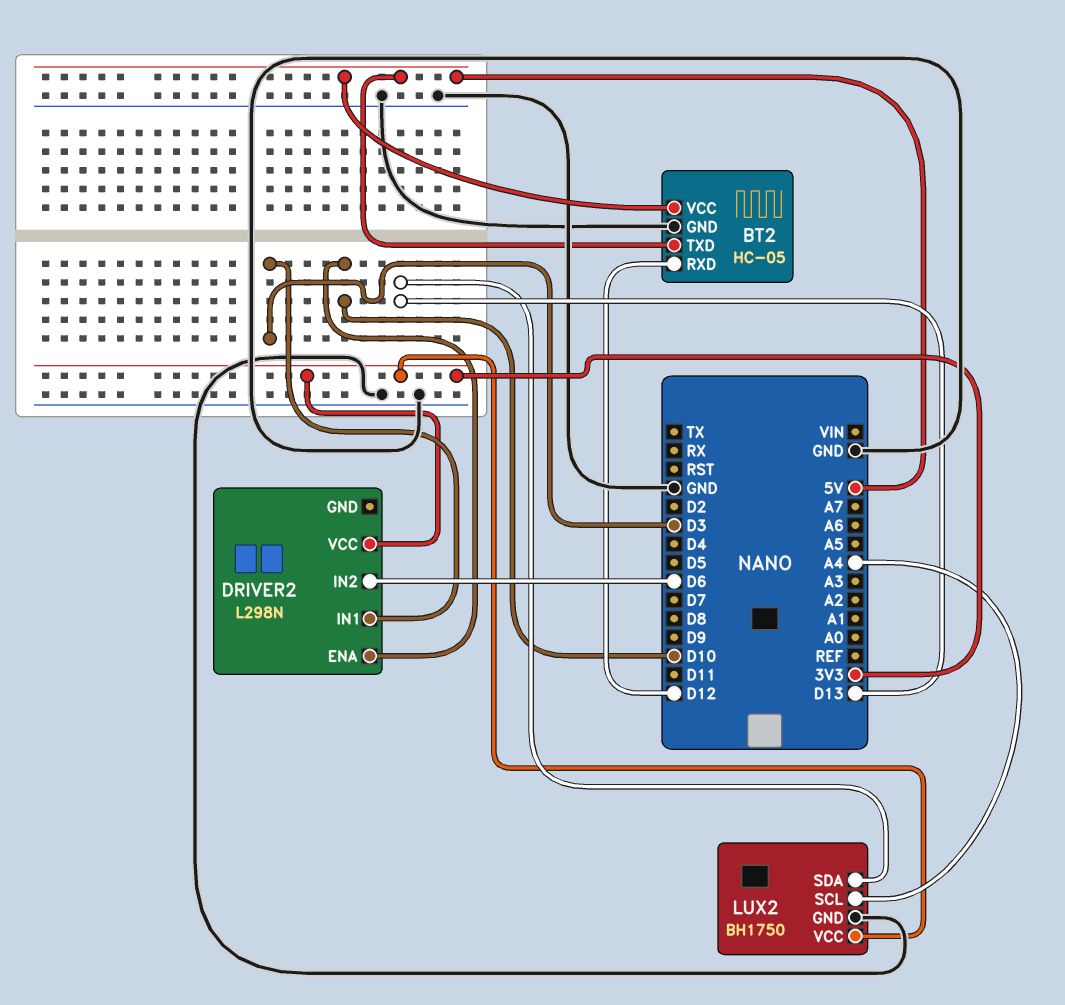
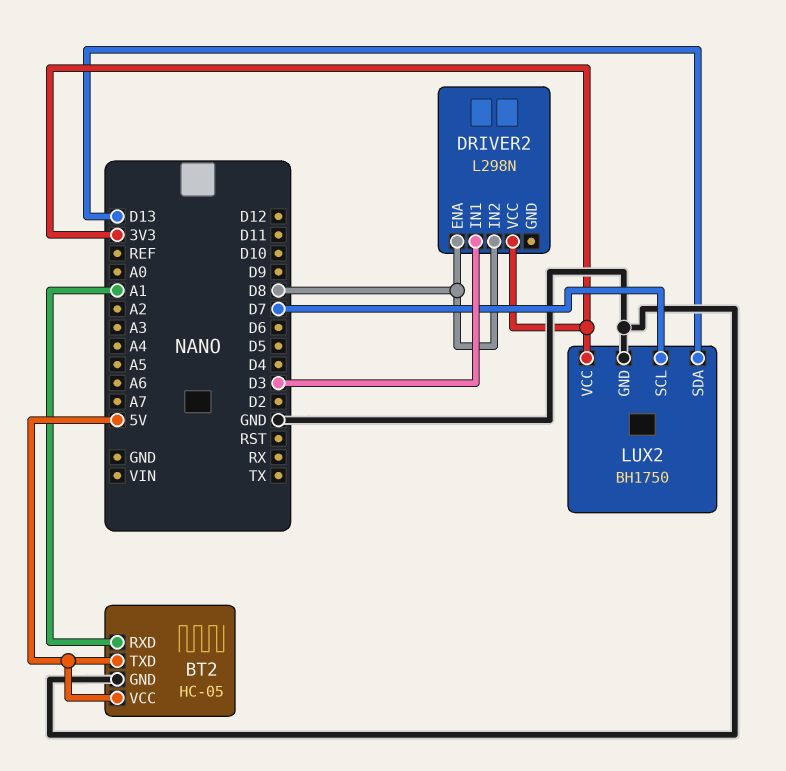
BT2 pin RXD: D12 -> A1
DRIVER2 pin ENA: D10 -> D8
DRIVER2 pin IN2: D6 -> D8
LUX2 pin SCL: A4 -> D7

